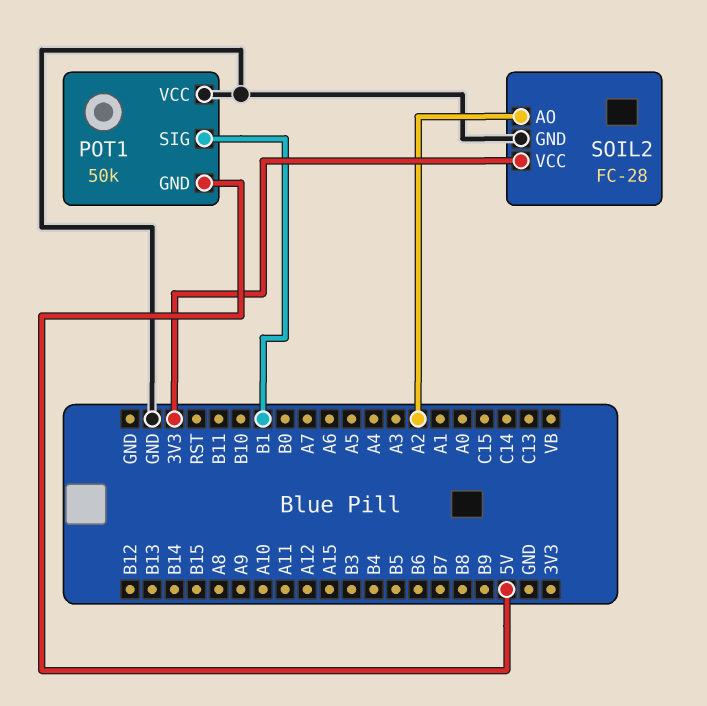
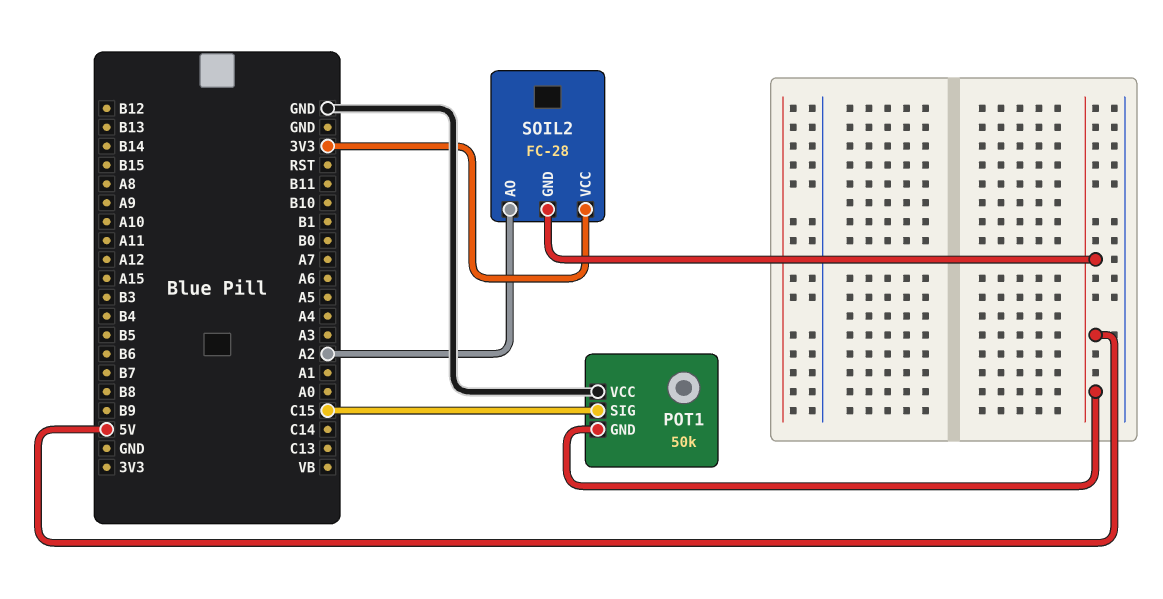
POT1 pin SIG: B1 -> C15
SOIL2 pin GND: GND -> 5V

